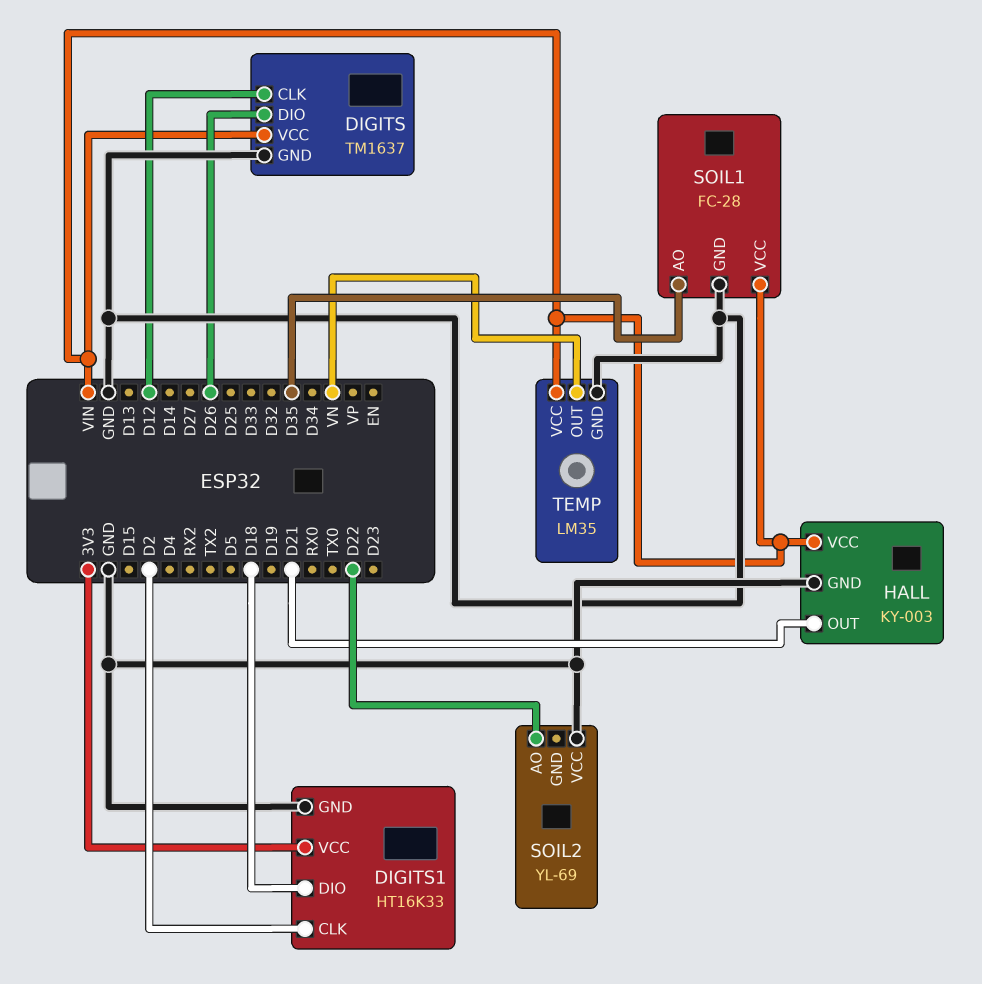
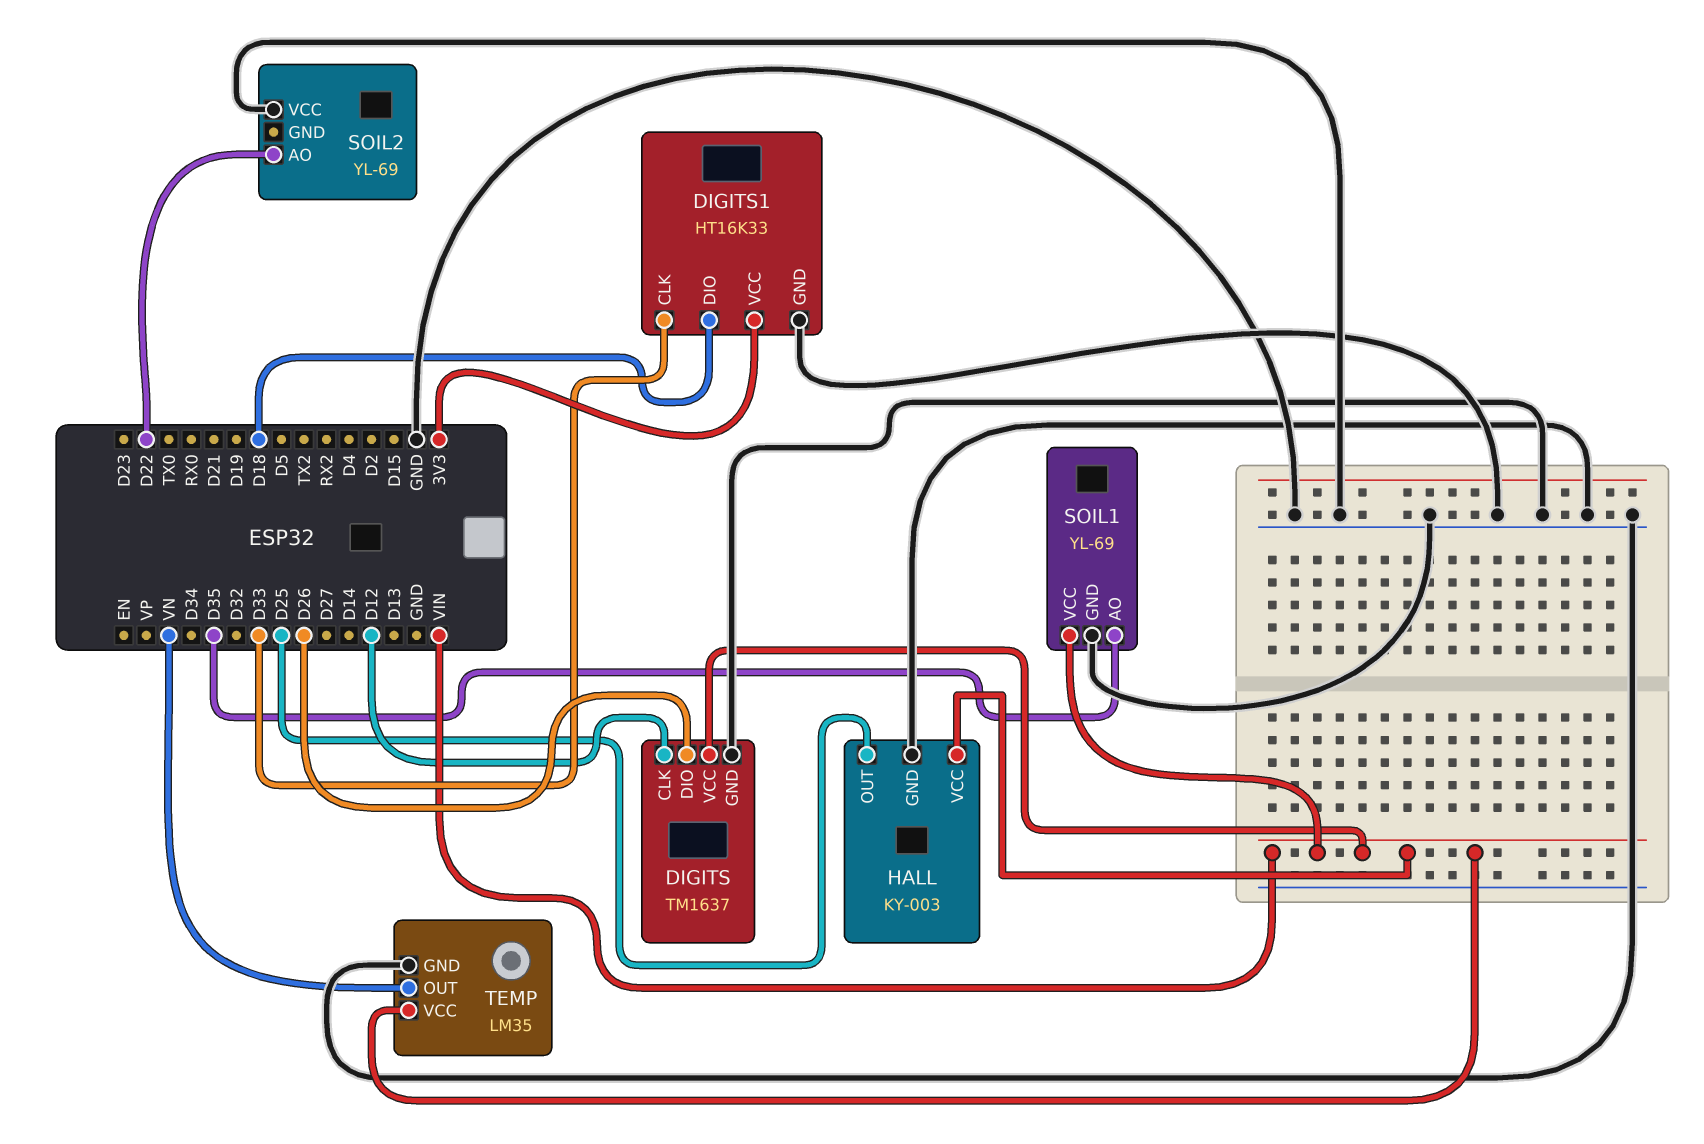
DIGITS1 pin CLK: D2 -> D33
HALL pin OUT: D21 -> D25
SOIL1: FC-28 -> YL-69

